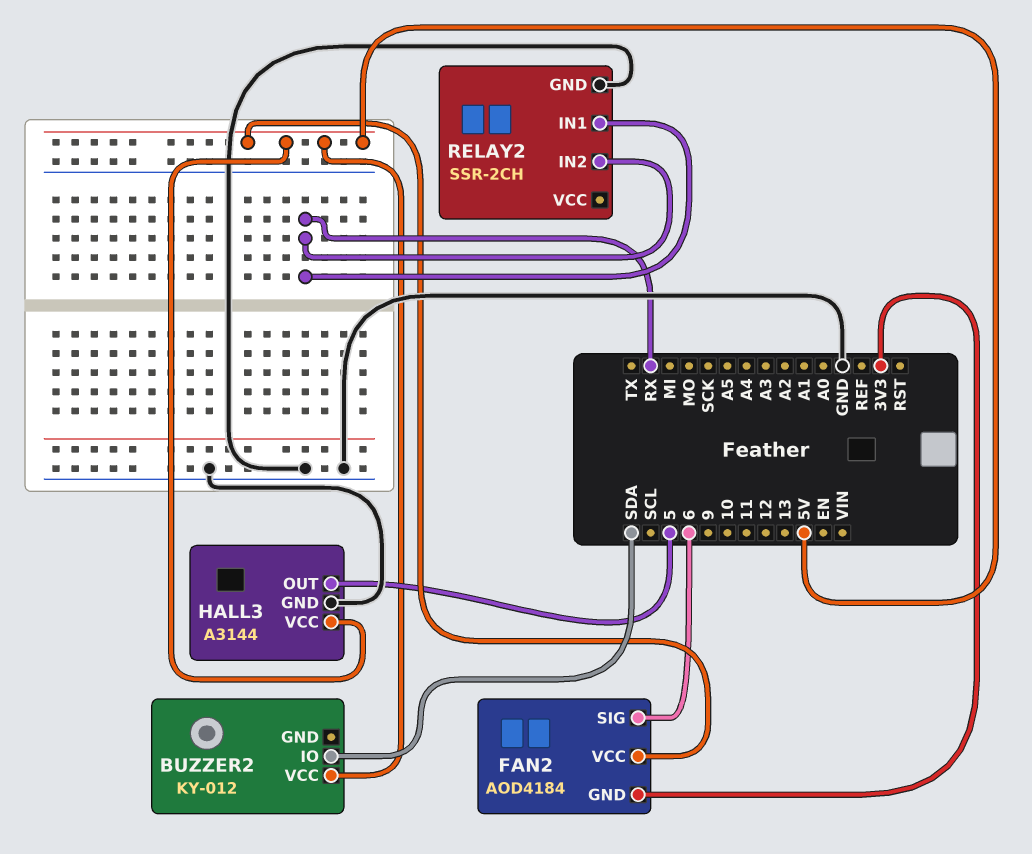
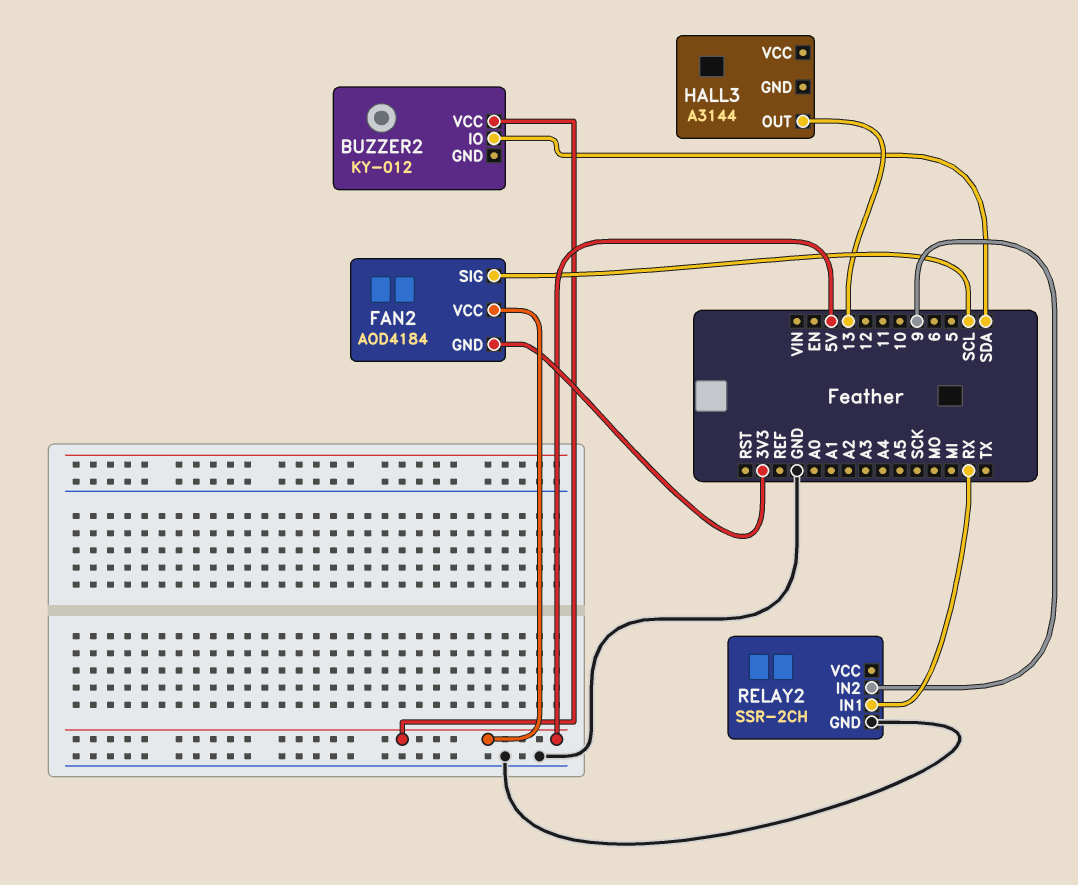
FAN2 pin SIG: 6 -> SCL
HALL3 pin GND: GND -> none
HALL3 pin OUT: 5 -> 13
HALL3 pin VCC: 5V -> none
RELAY2 pin IN2: RX -> 9

